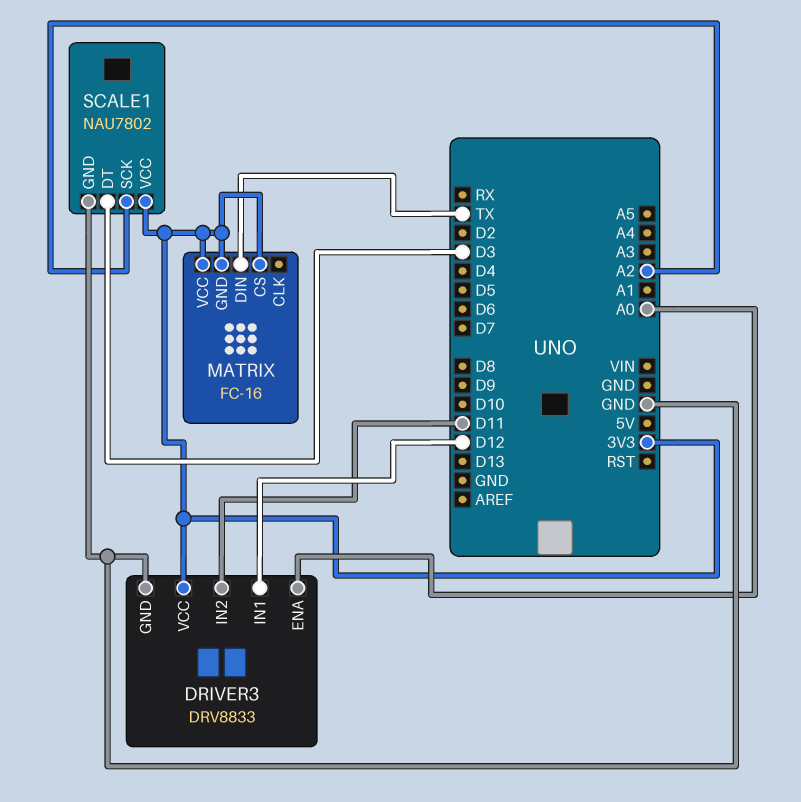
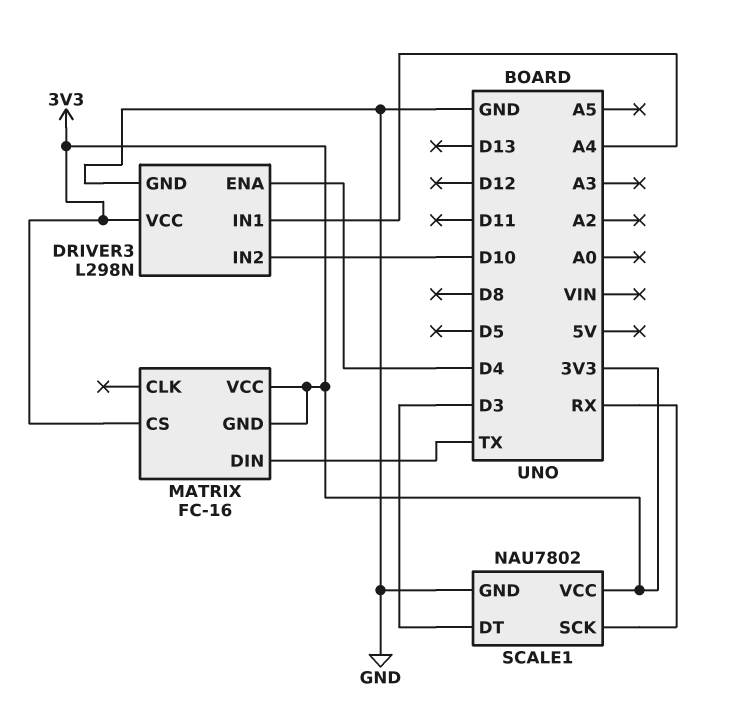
DRIVER3: DRV8833 -> L298N
DRIVER3 pin ENA: A0 -> D4
DRIVER3 pin IN1: D12 -> A4
DRIVER3 pin IN2: D11 -> D10
SCALE1 pin SCK: A2 -> RX

